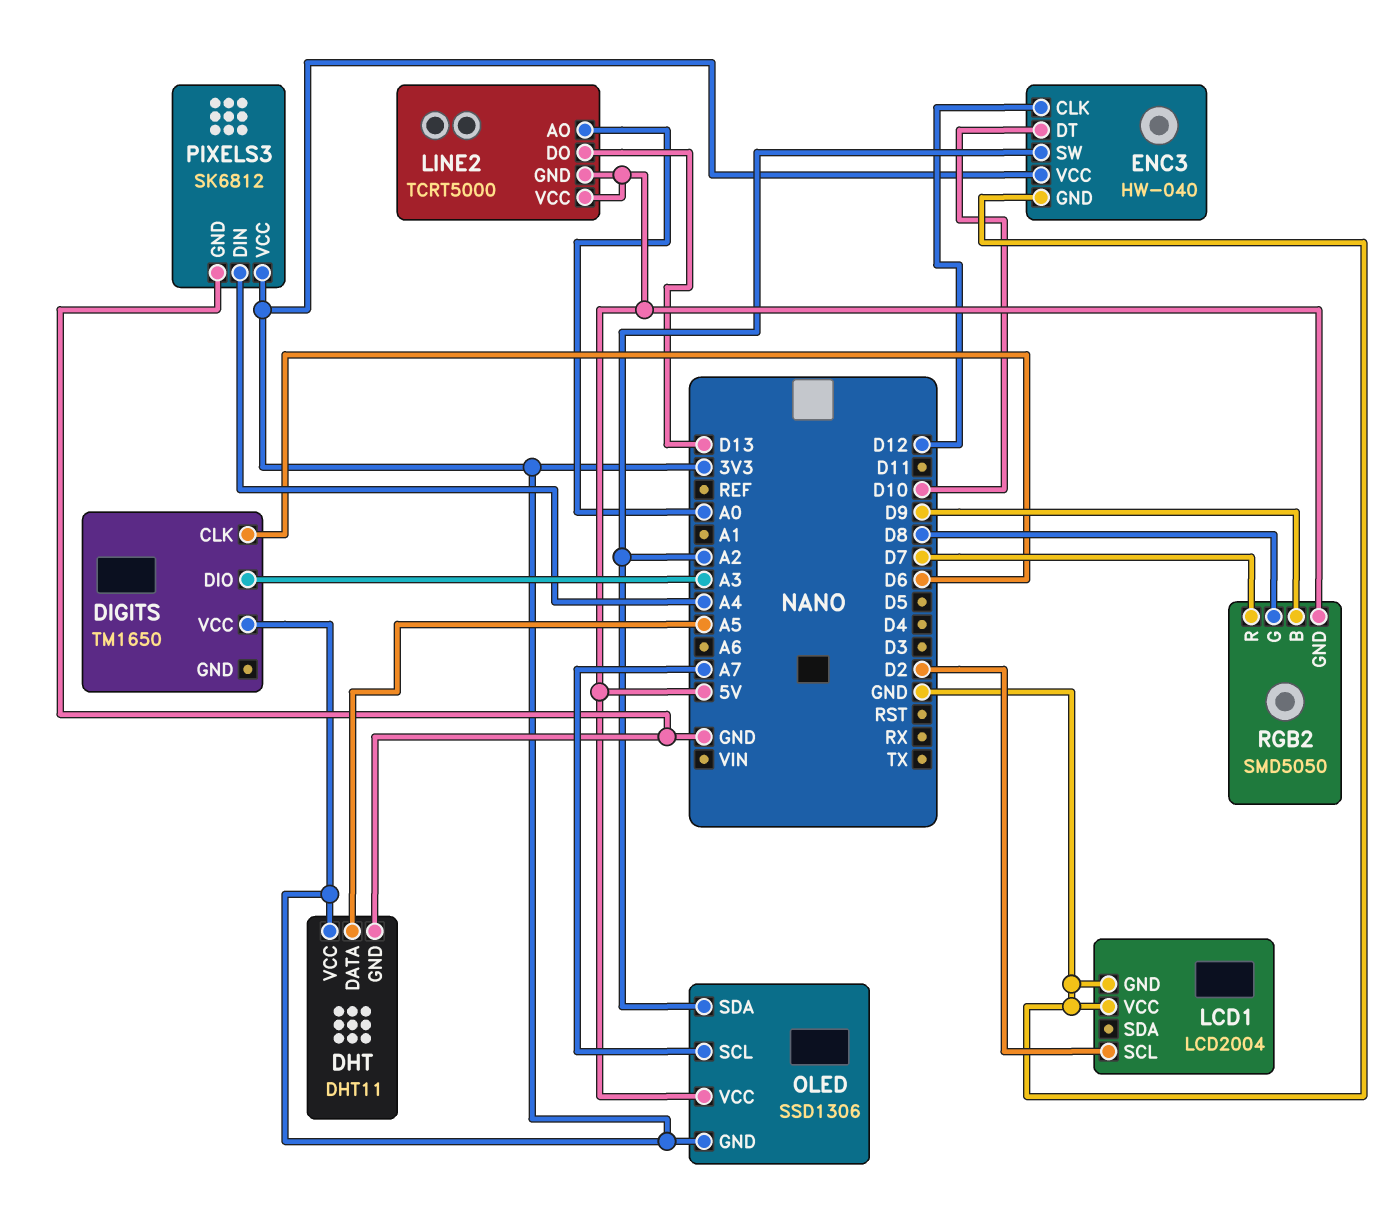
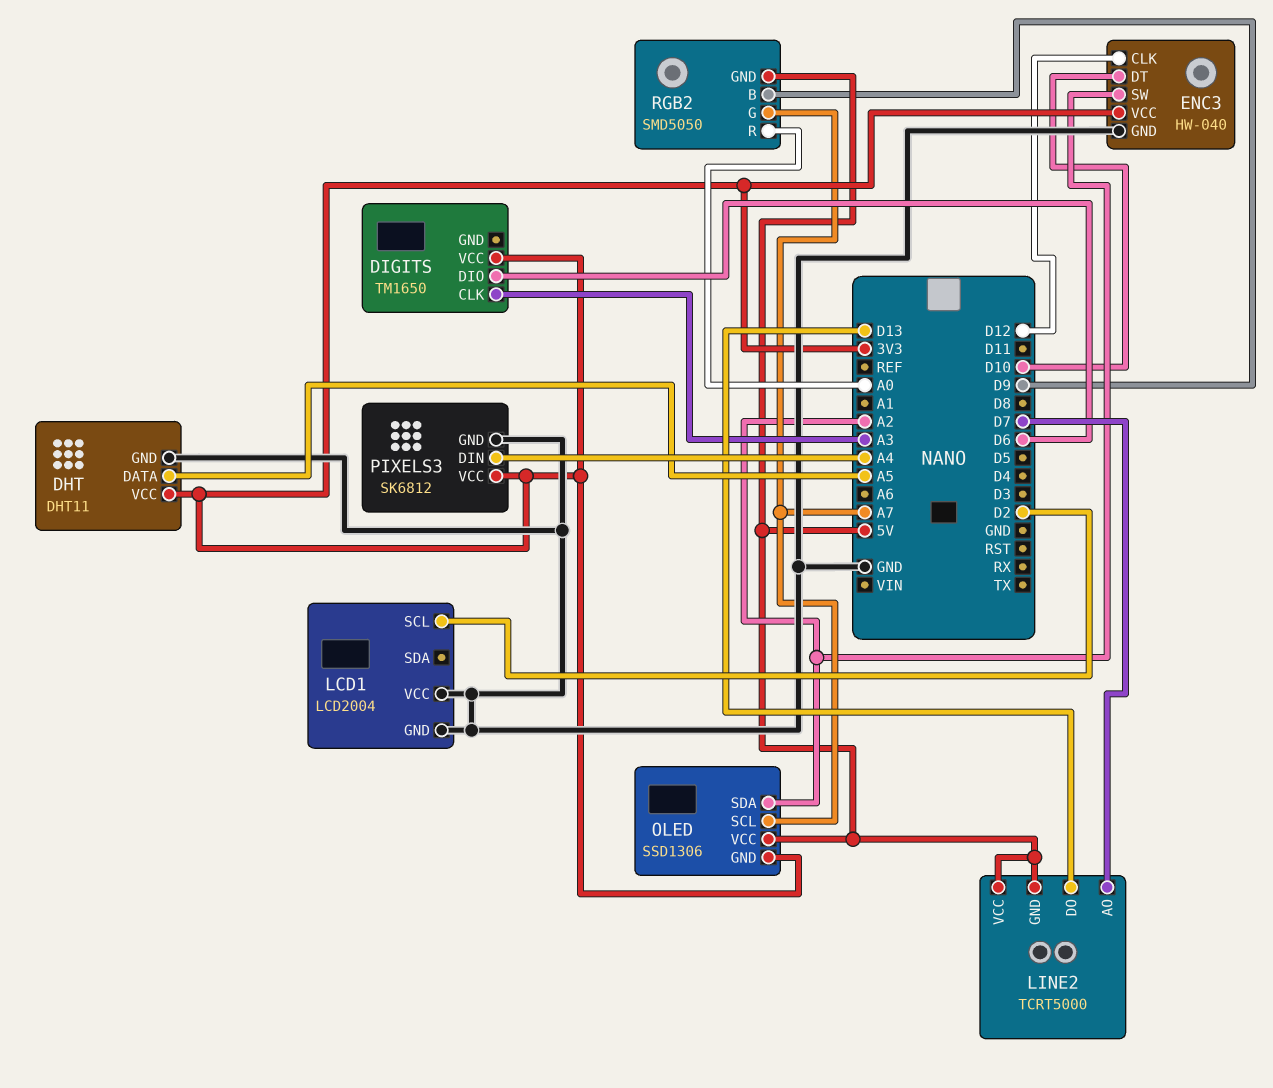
DIGITS pin CLK: D6 -> A3
DIGITS pin DIO: A3 -> D6
LINE2 pin AO: A0 -> D7
RGB2 pin G: D8 -> A7
RGB2 pin R: D7 -> A0

